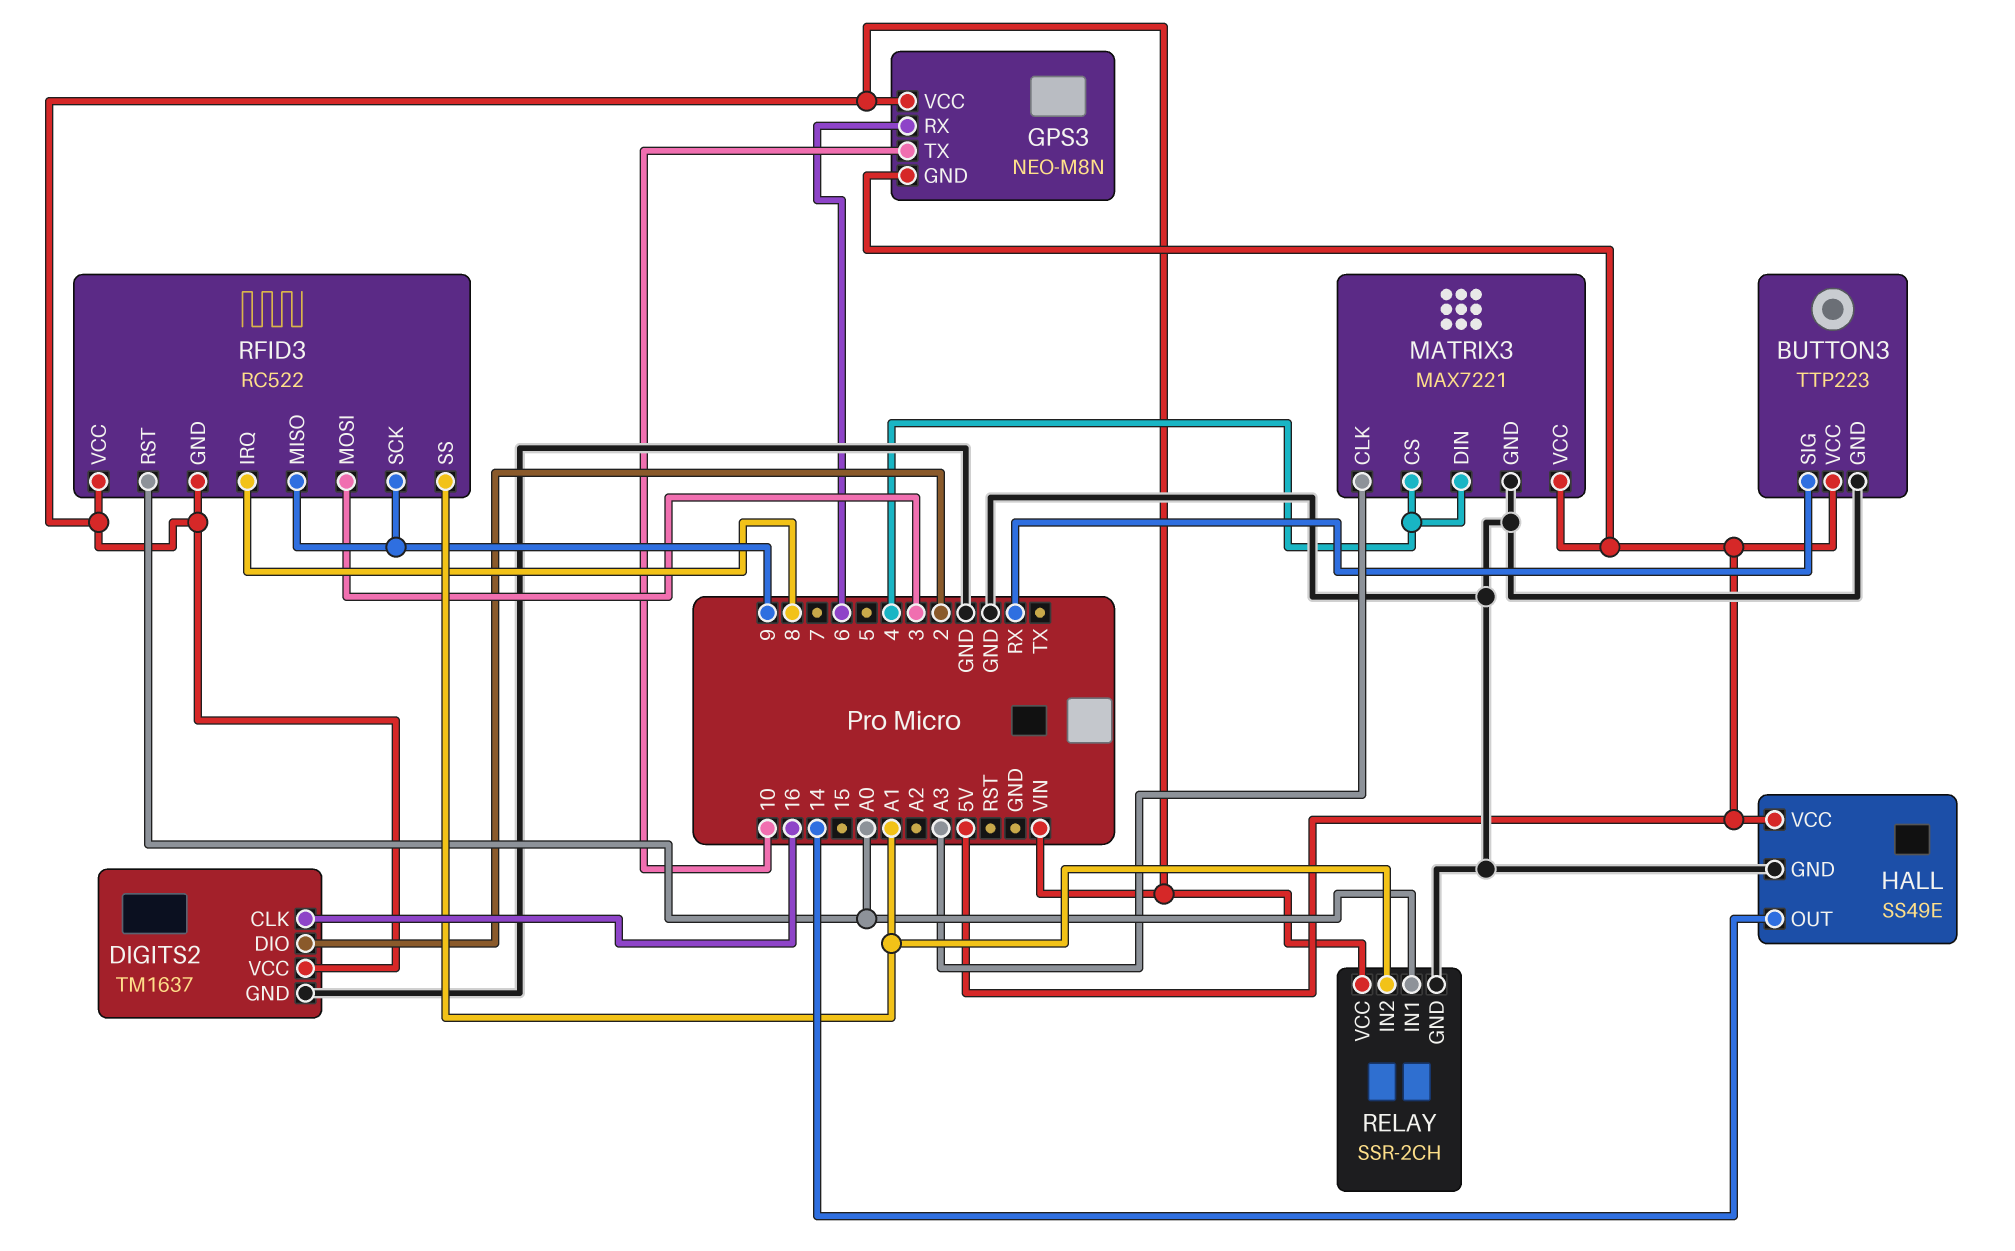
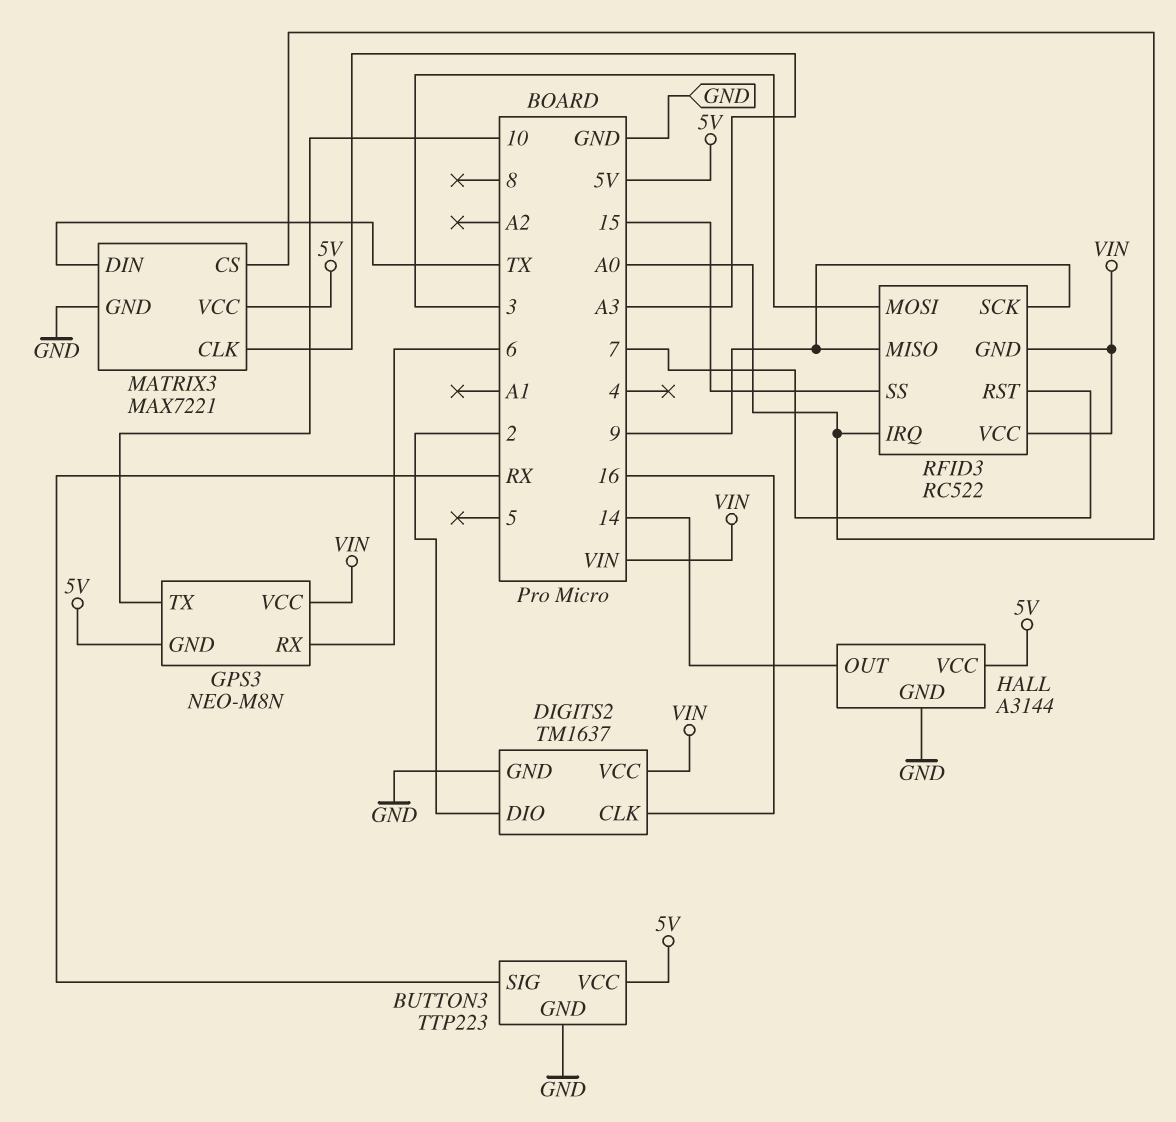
HALL: SS49E -> A3144
MATRIX3 pin CS: 4 -> A0
MATRIX3 pin DIN: 4 -> TX
RELAY: SSR-2CH -> none
RELAY pin GND: GND -> none
RELAY pin IN1: A0 -> none
RELAY pin IN2: A1 -> none
RELAY pin VCC: VIN -> none
RFID3 pin IRQ: 8 -> A0
RFID3 pin RST: A0 -> 7
RFID3 pin SS: A1 -> 15

